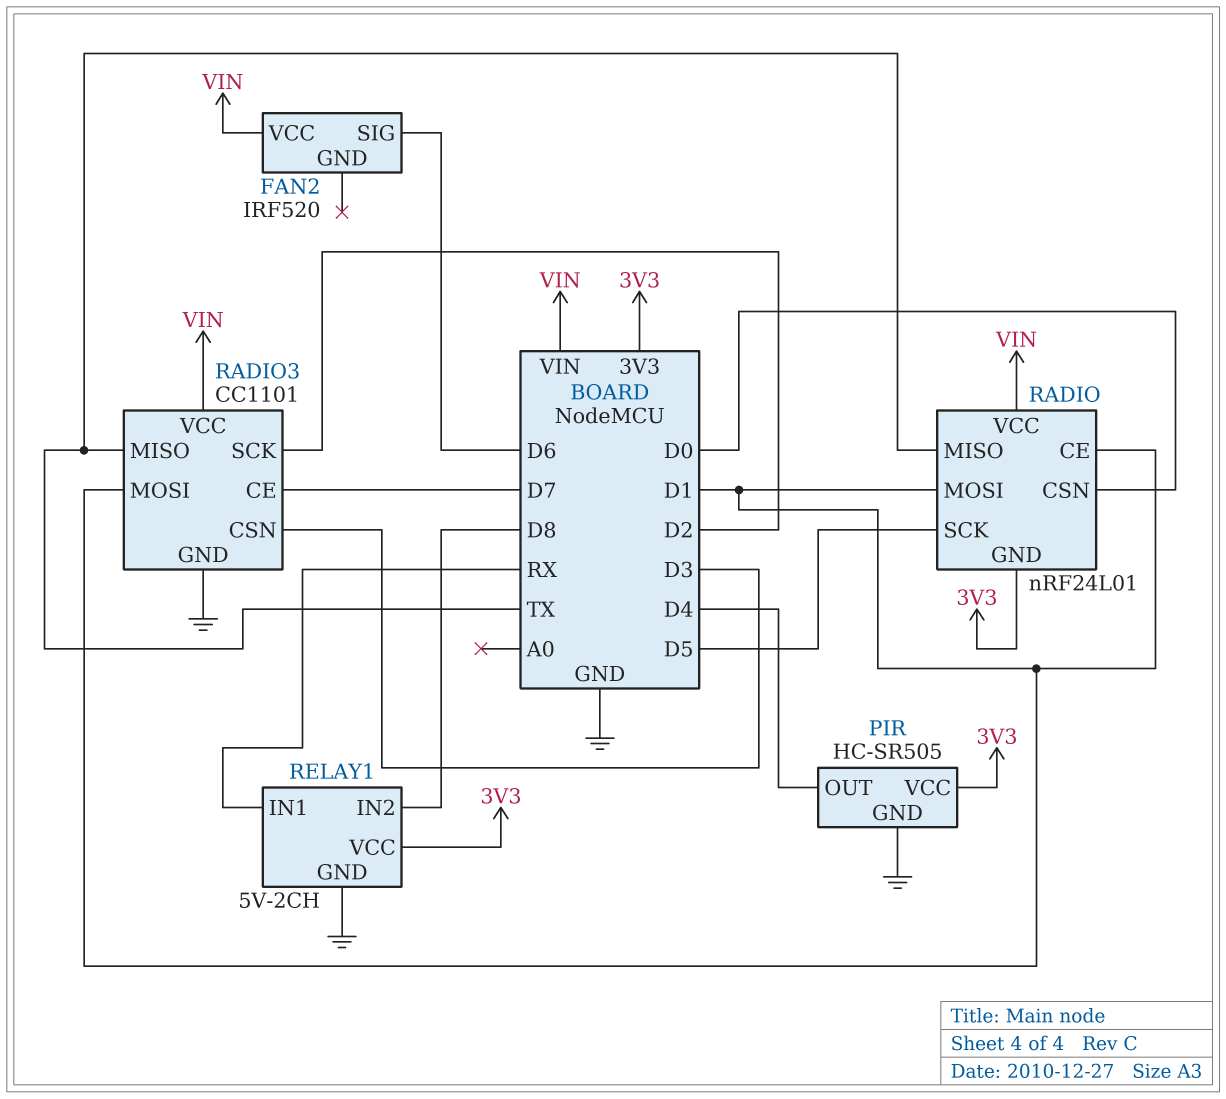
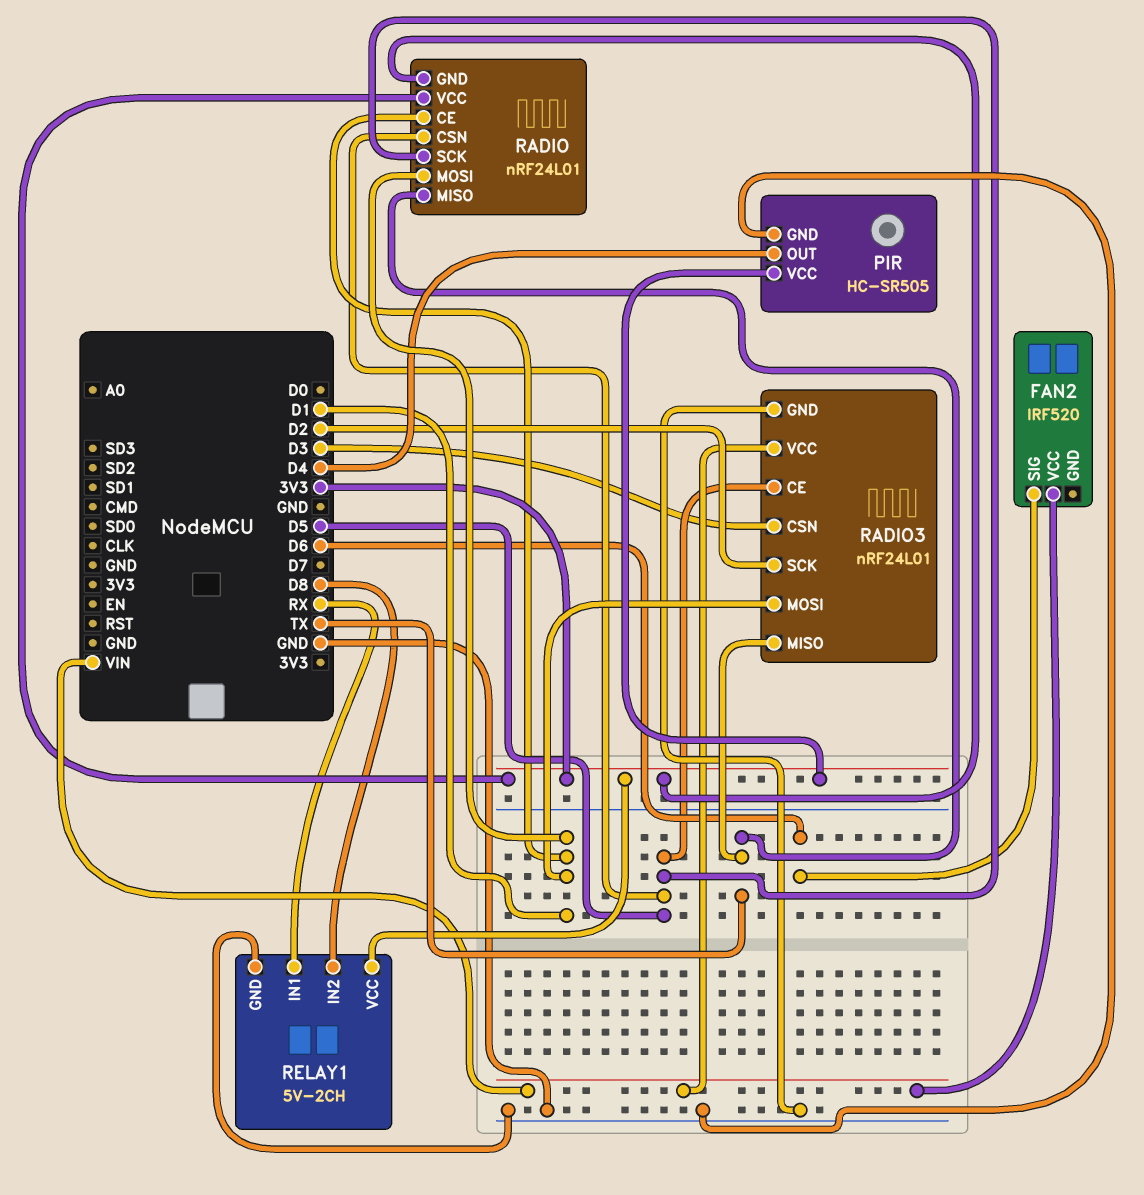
RADIO pin CSN: D0 -> D5
RADIO pin VCC: VIN -> 3V3
RADIO3: CC1101 -> nRF24L01
RADIO3 pin CE: D7 -> D5

